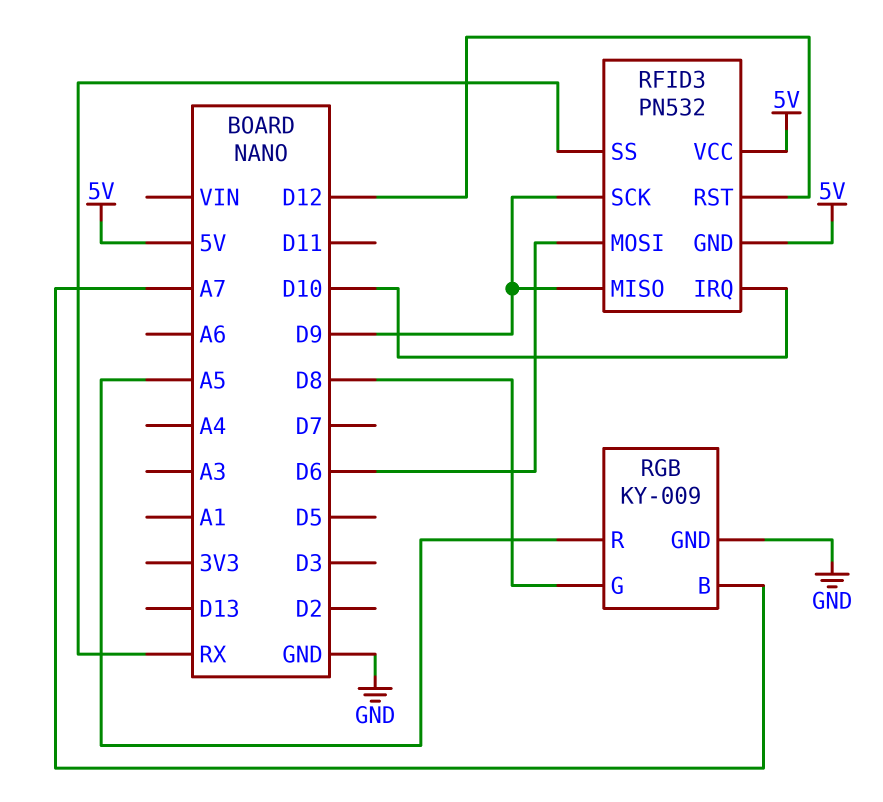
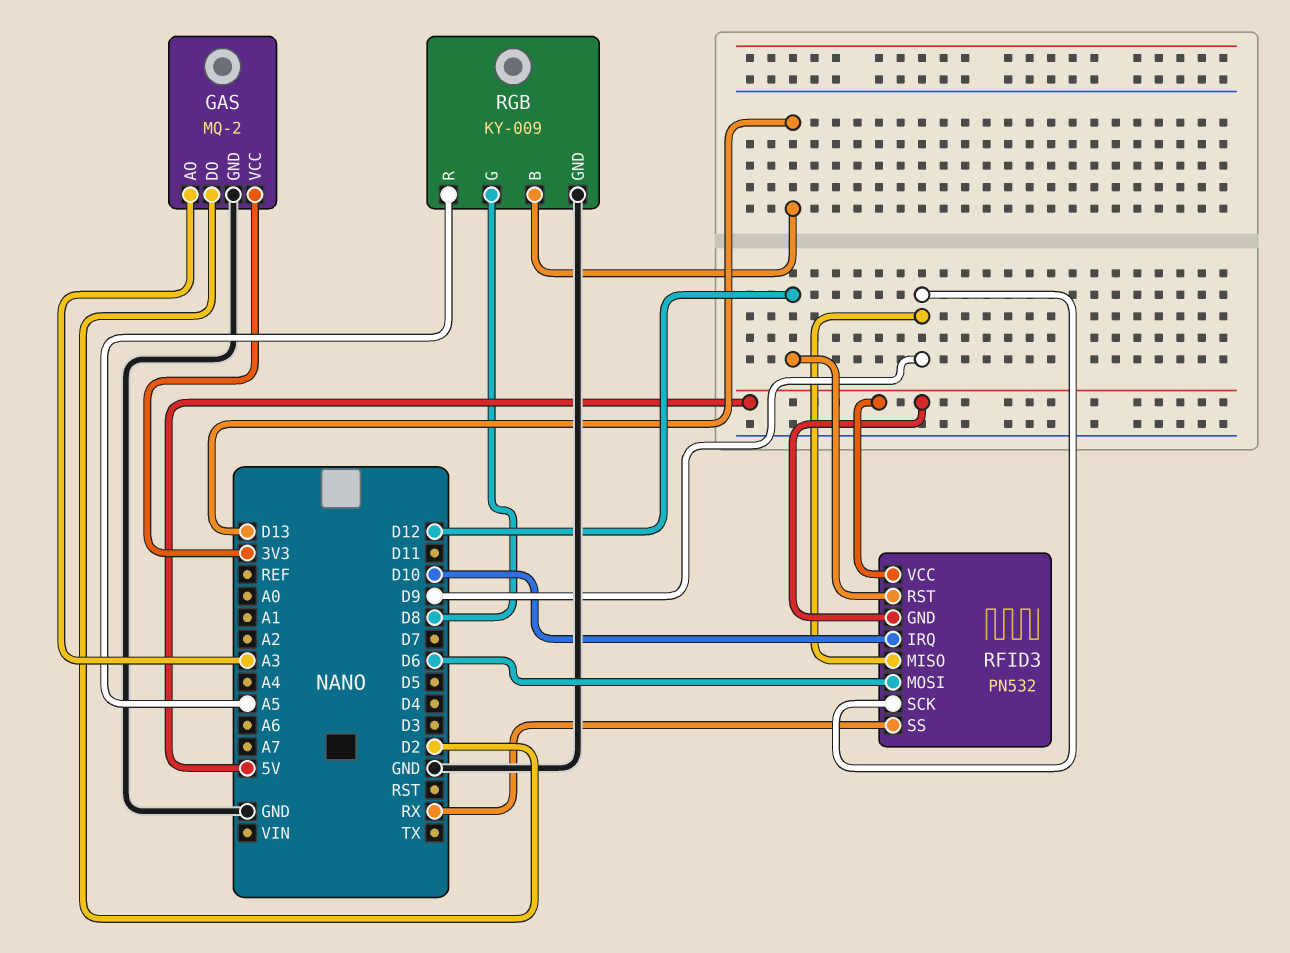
GAS: none -> MQ-2
GAS pin AO: none -> A3
GAS pin DO: none -> D2
GAS pin GND: none -> GND
GAS pin VCC: none -> 3V3
RGB pin B: A7 -> D13

